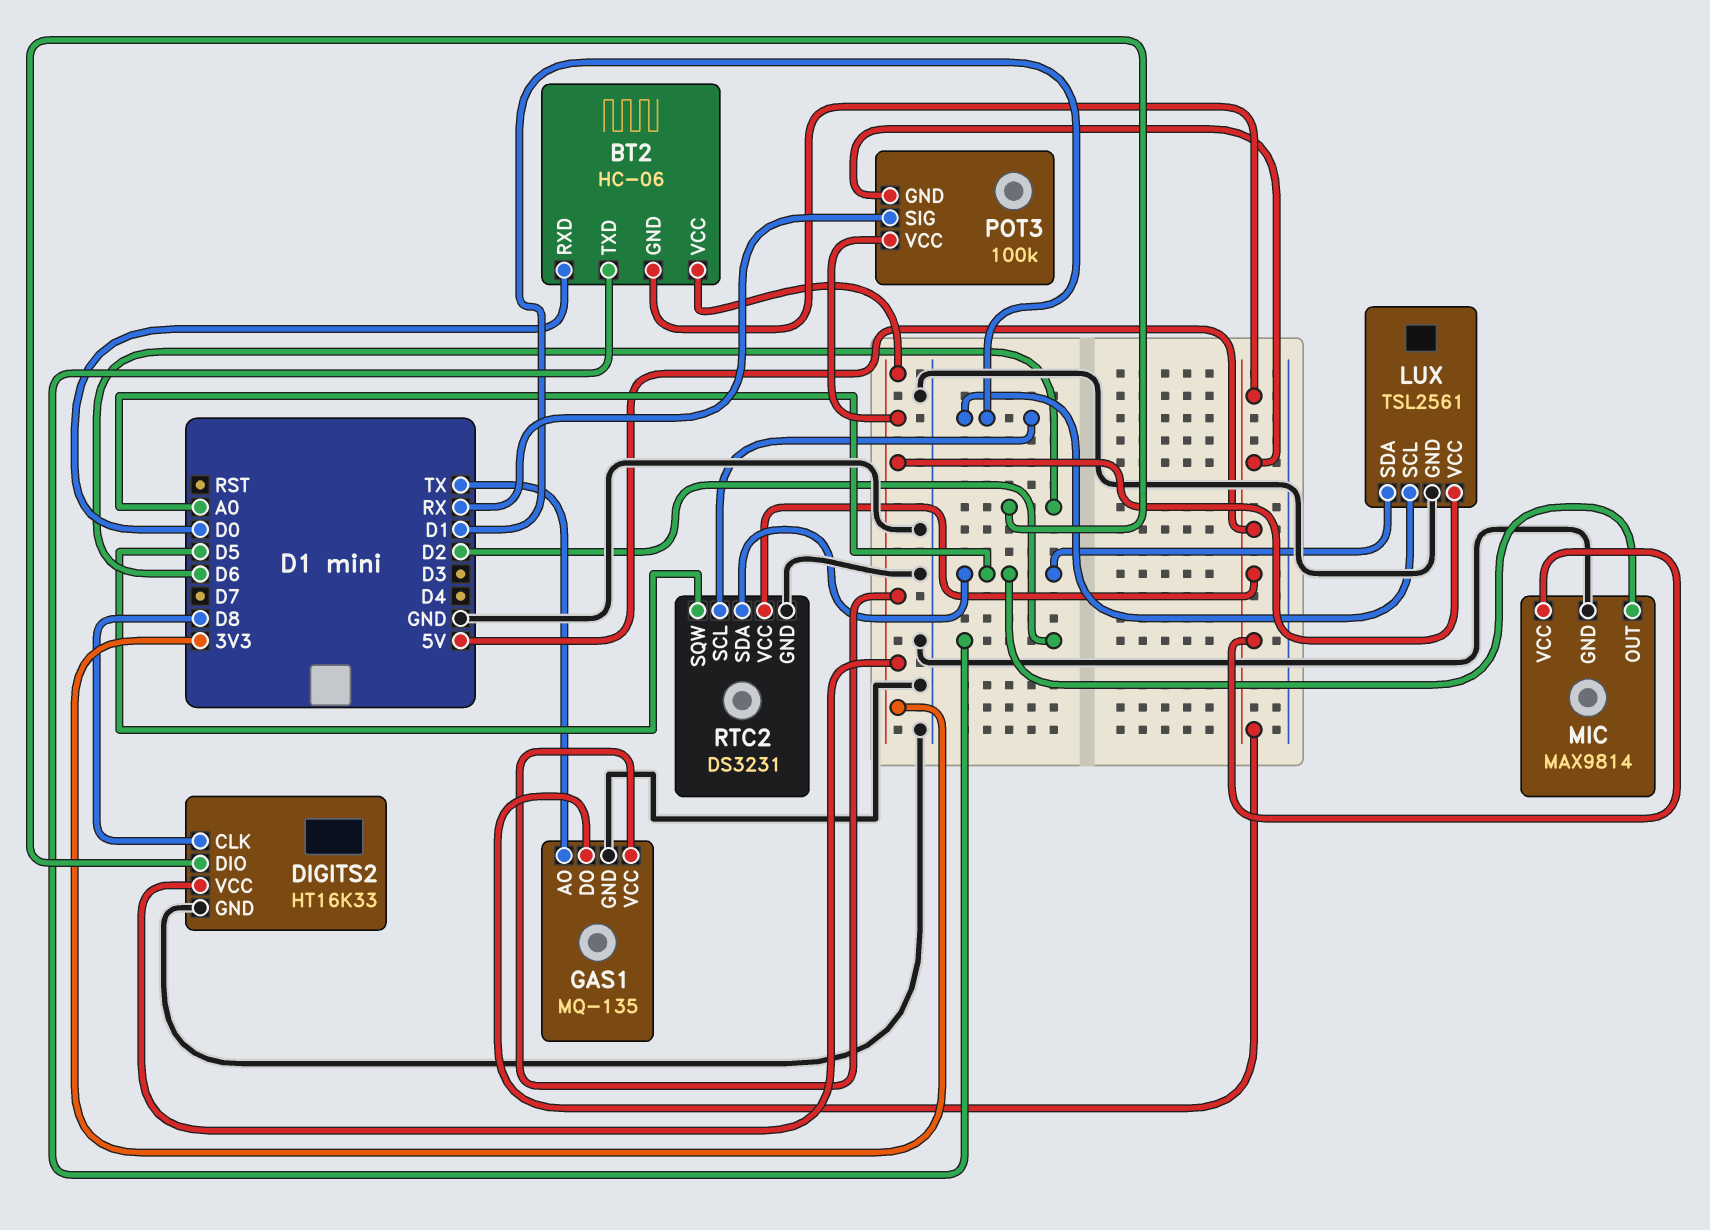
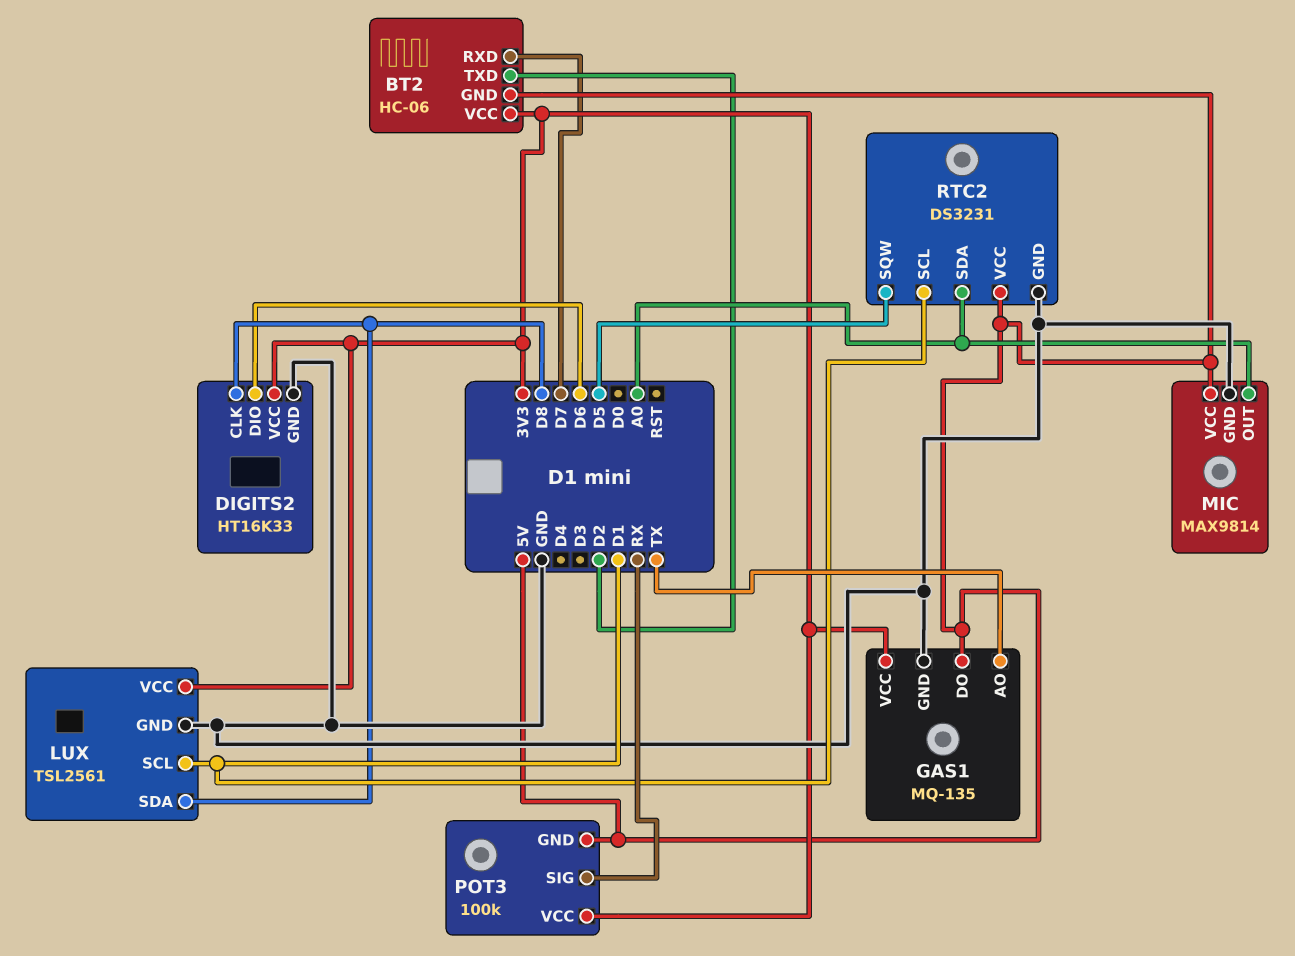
BT2 pin RXD: D0 -> D7
LUX pin SDA: A0 -> D8

